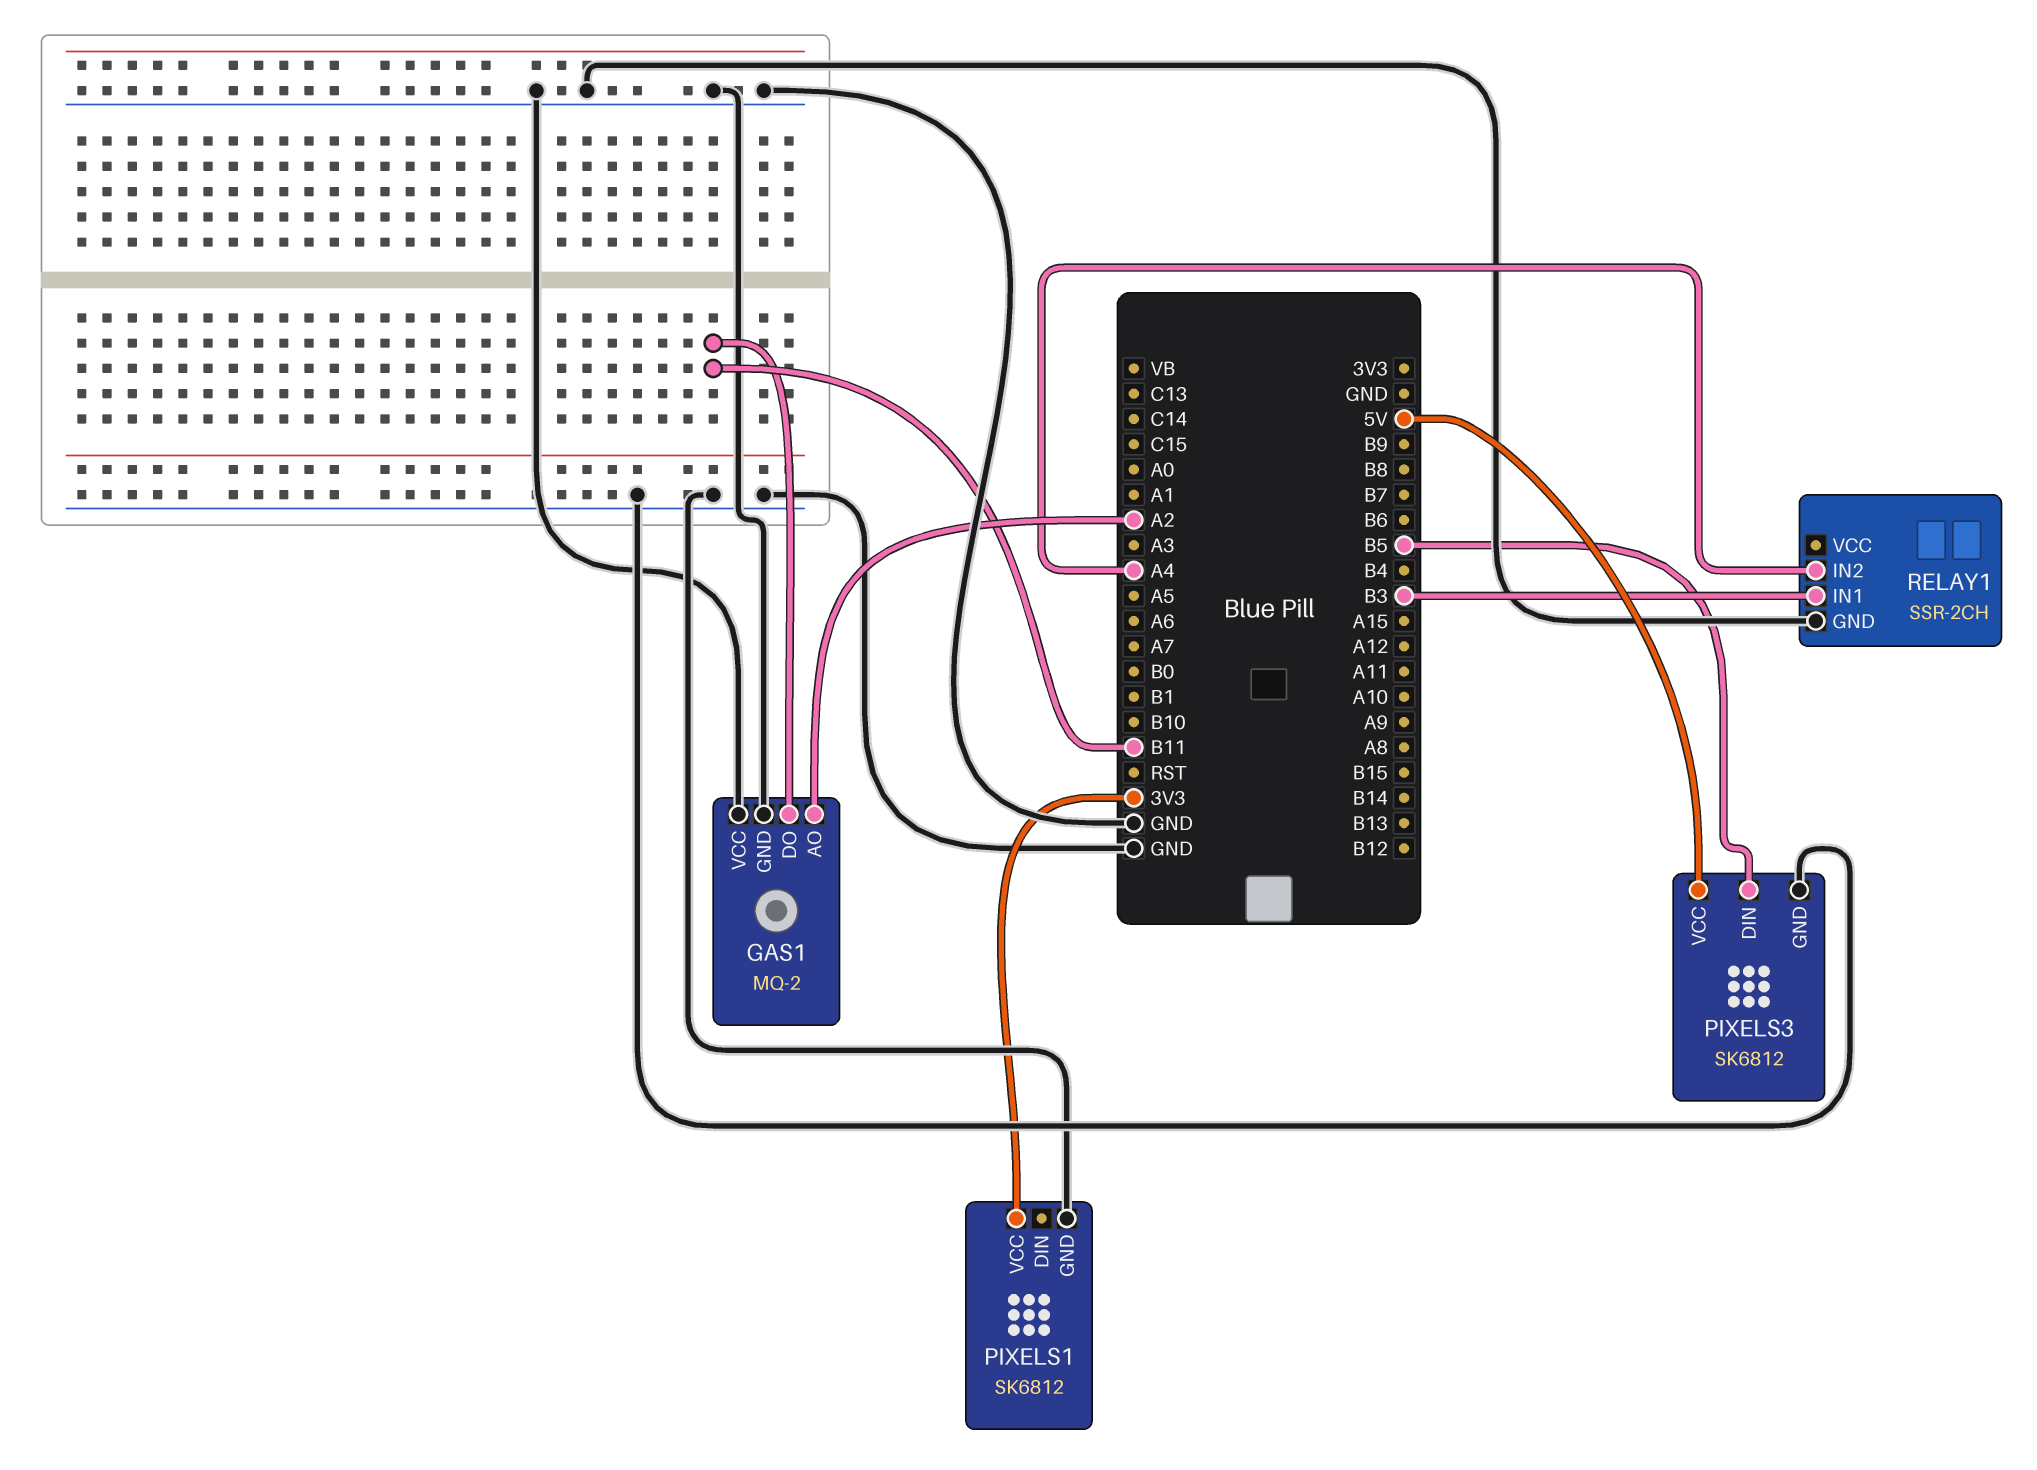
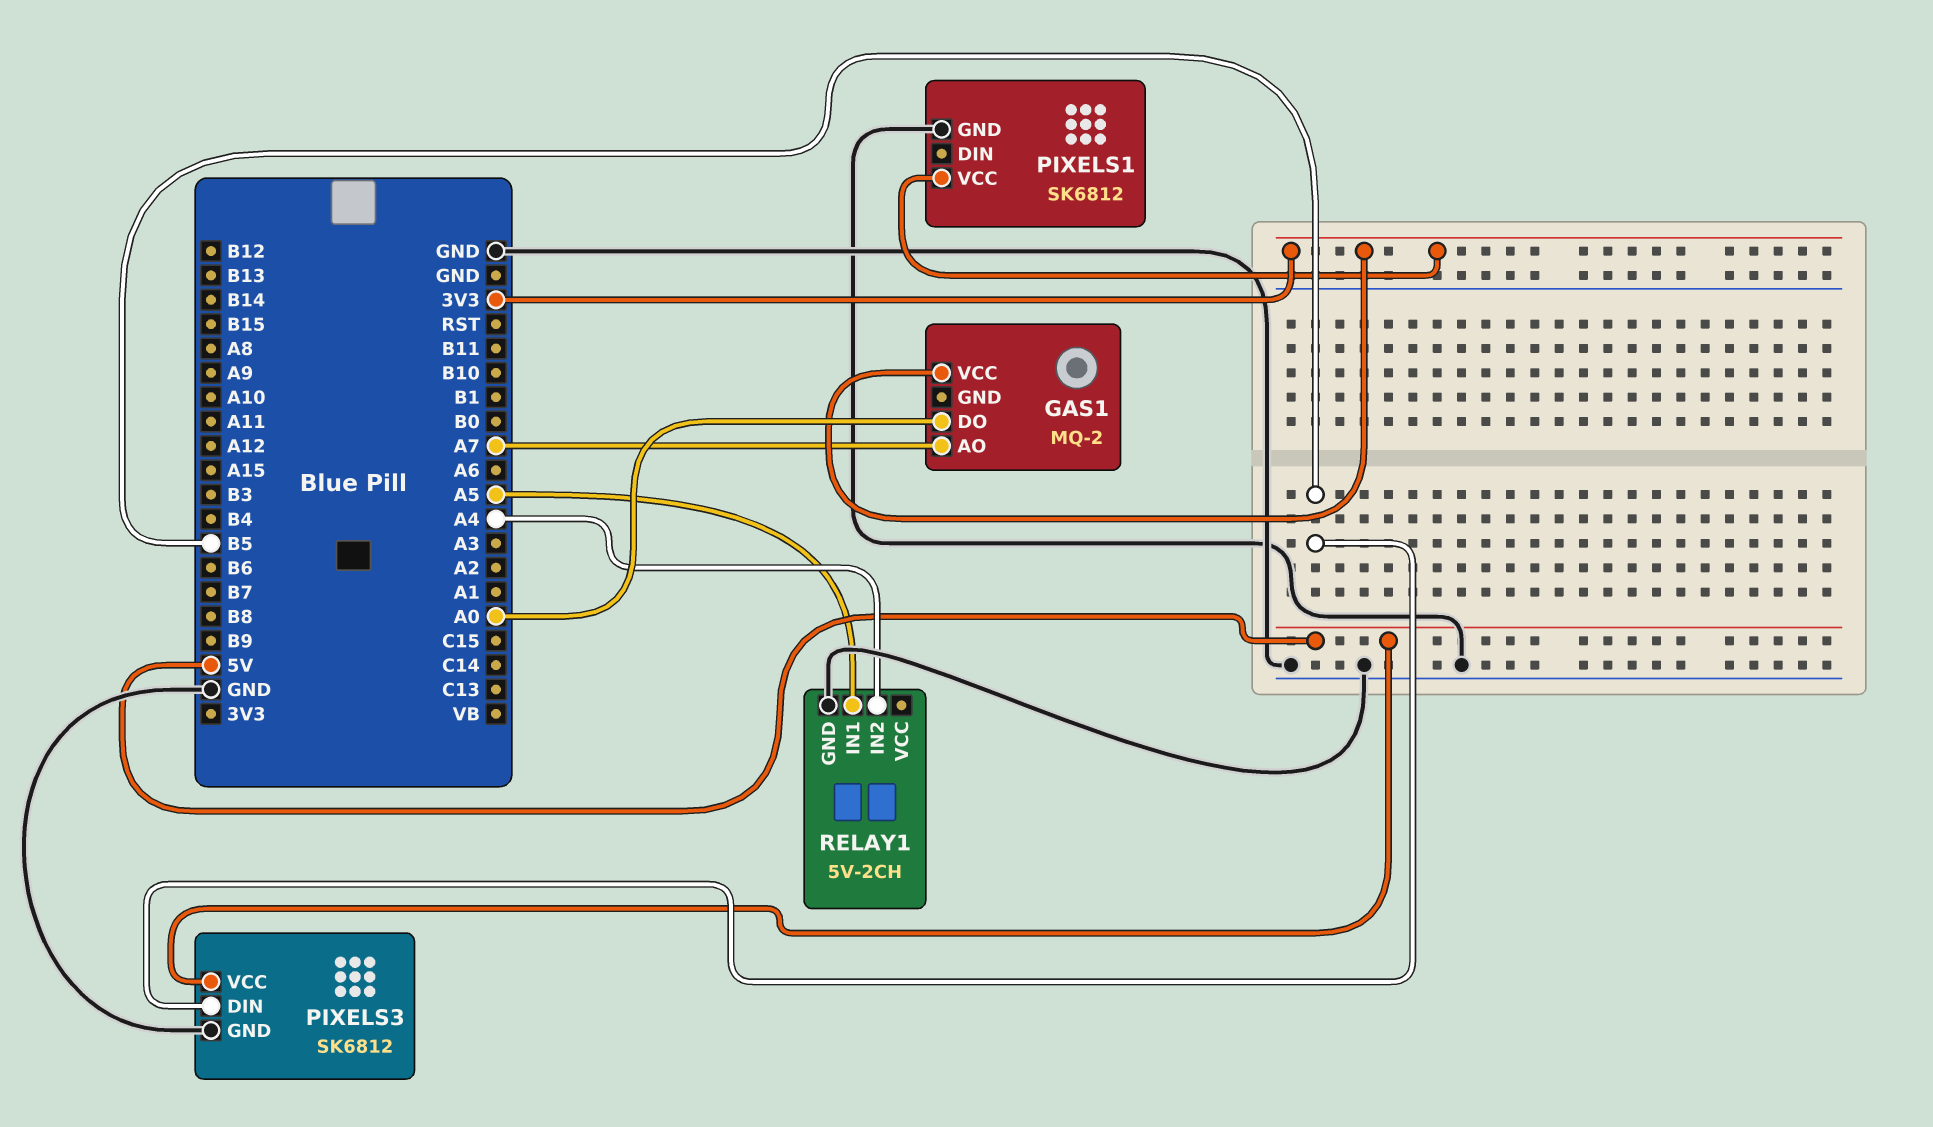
GAS1 pin AO: A2 -> A7
GAS1 pin DO: B11 -> A0
GAS1 pin GND: GND -> none
GAS1 pin VCC: GND -> 3V3
RELAY1: SSR-2CH -> 5V-2CH
RELAY1 pin IN1: B3 -> A5

